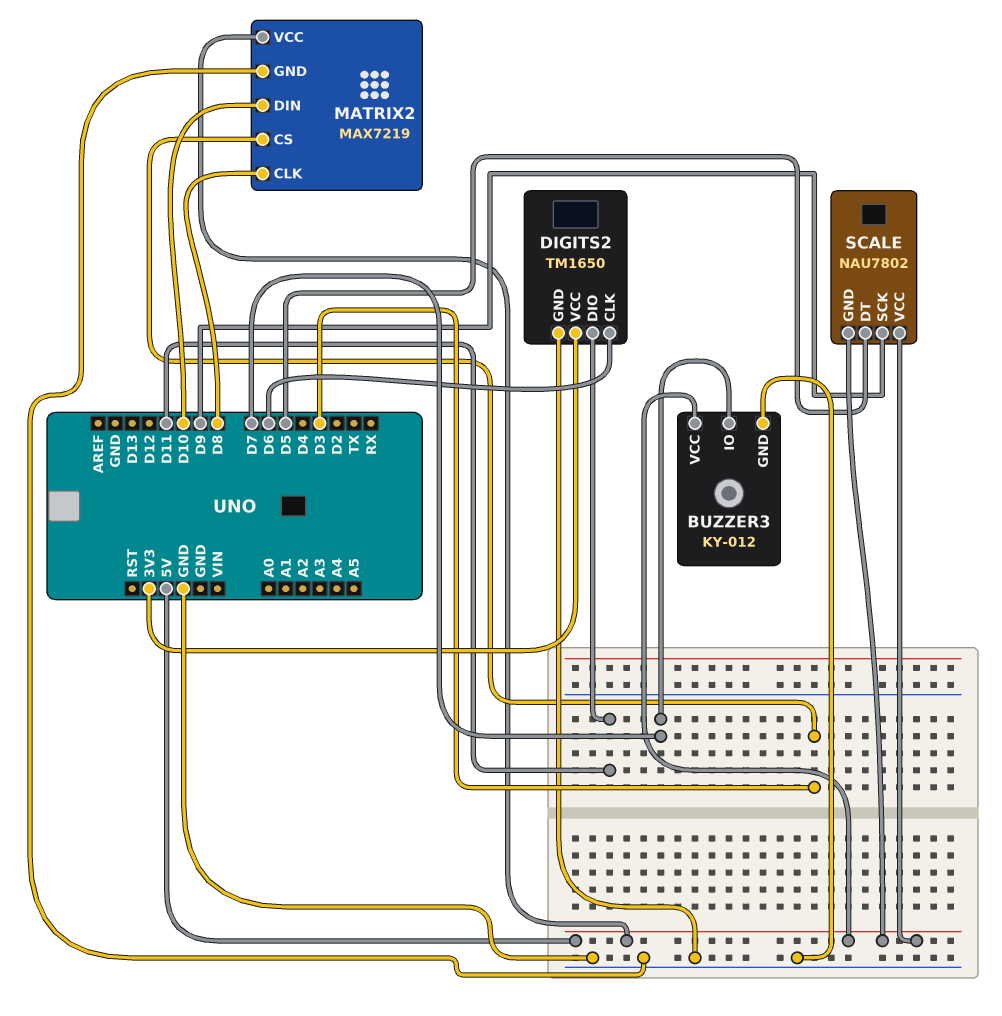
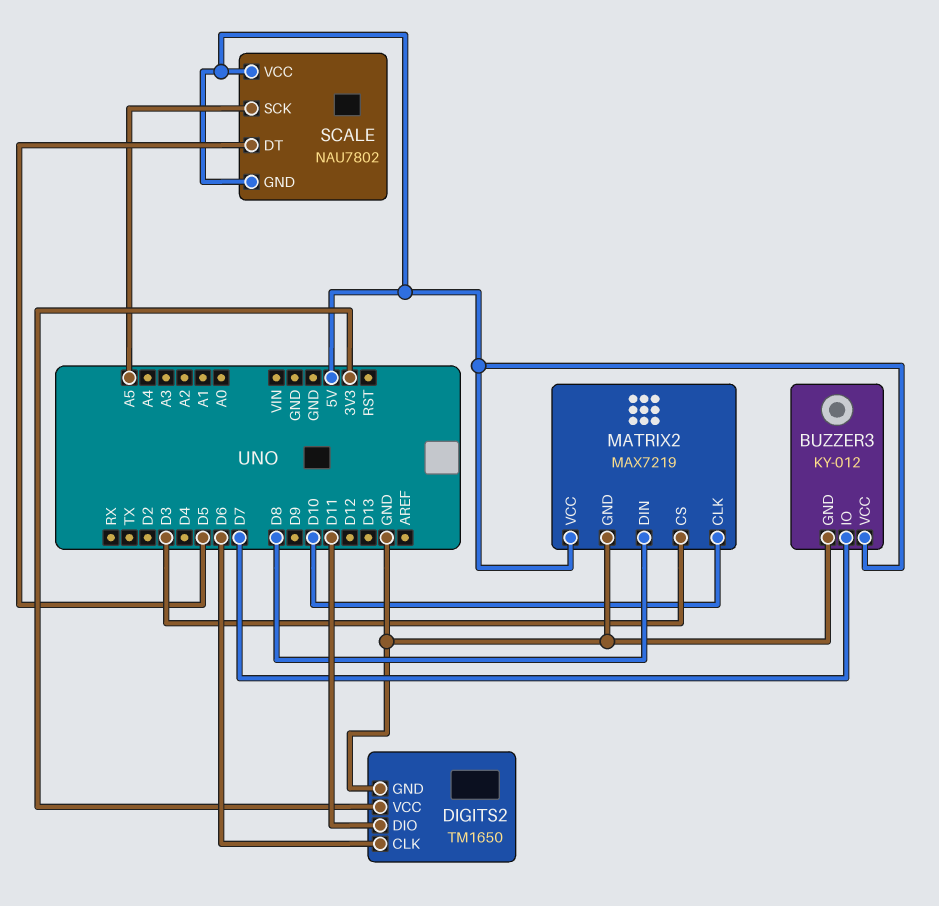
MATRIX2 pin CLK: D8 -> D10
MATRIX2 pin DIN: D10 -> D8
SCALE pin SCK: D9 -> A5

